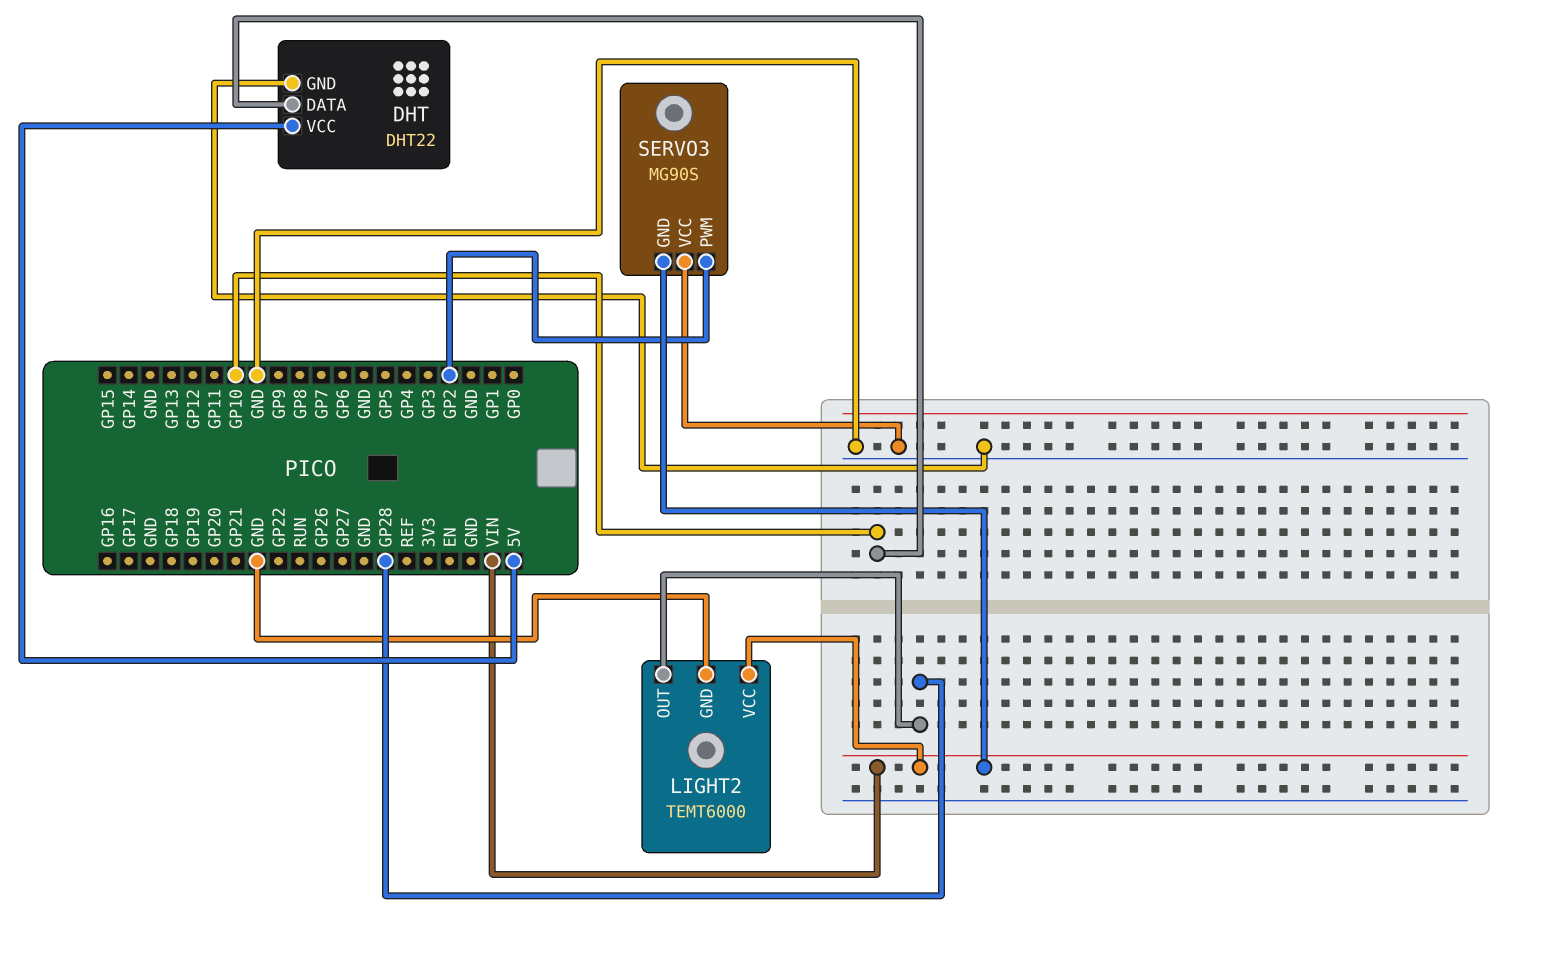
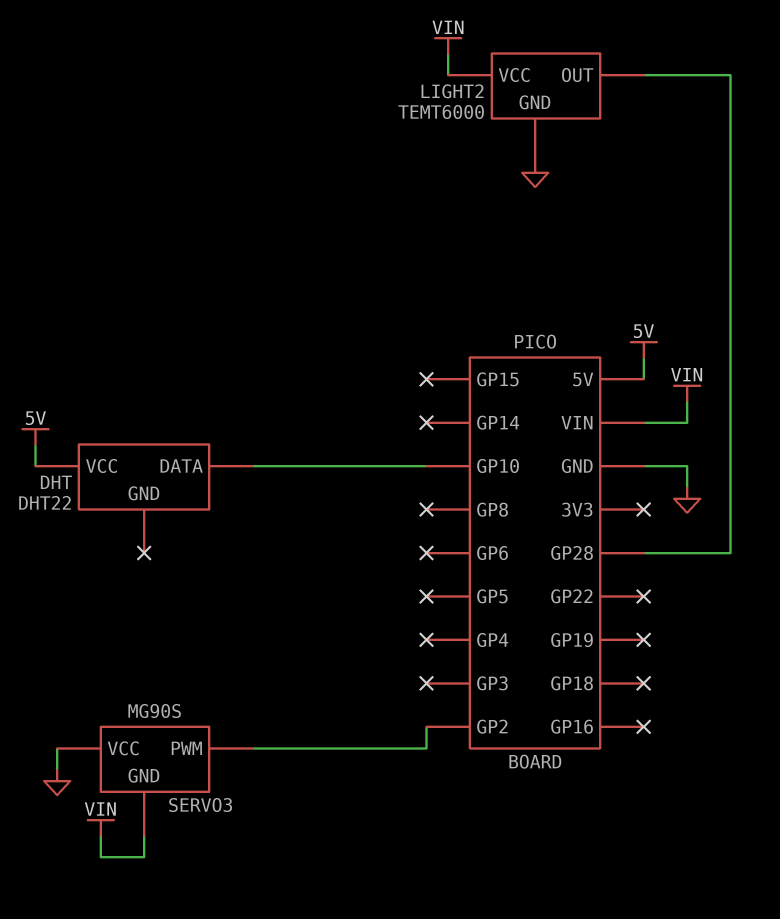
DHT pin GND: GND -> none

